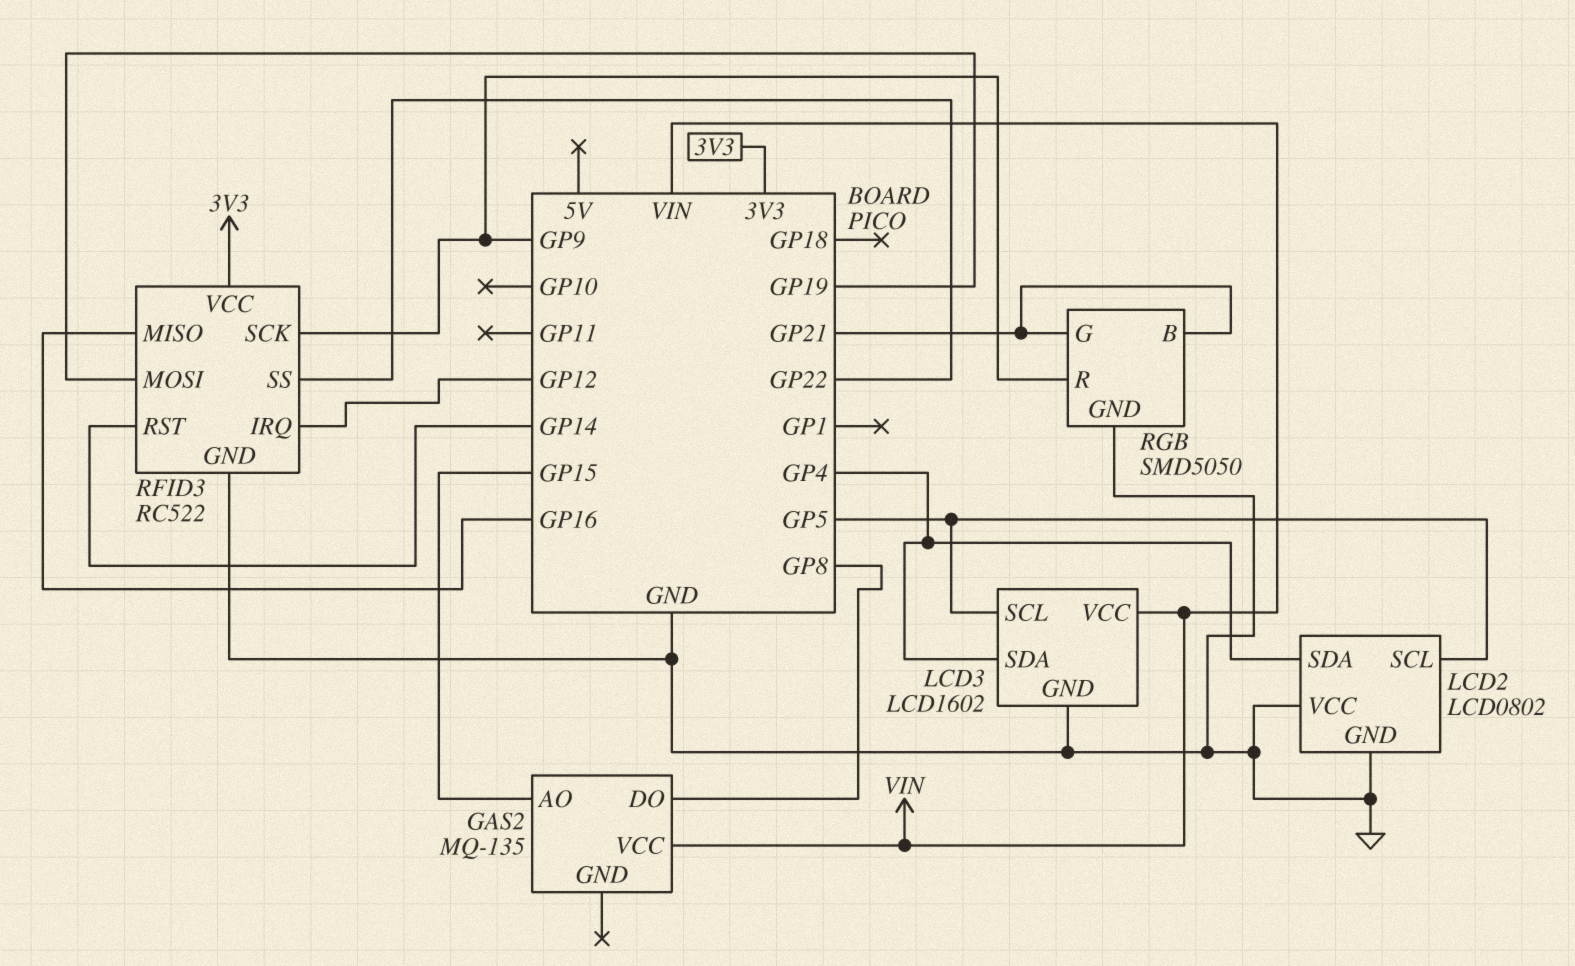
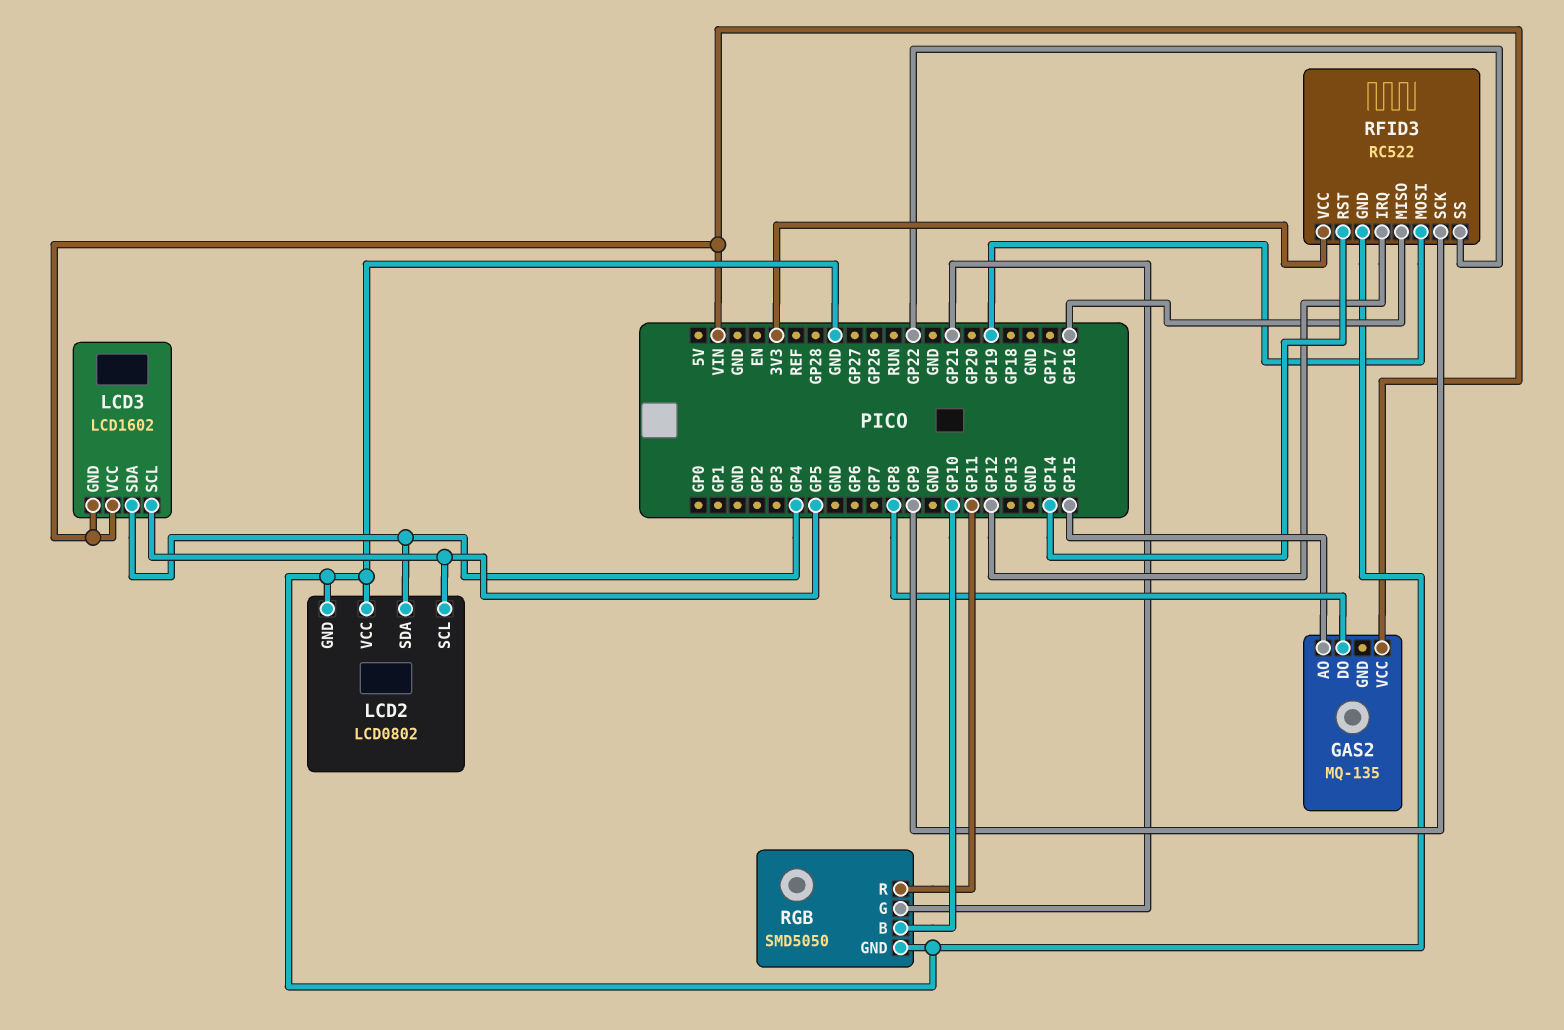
LCD3 pin GND: GND -> VIN
RGB pin B: GP21 -> GP10
RGB pin R: GP9 -> GP11

